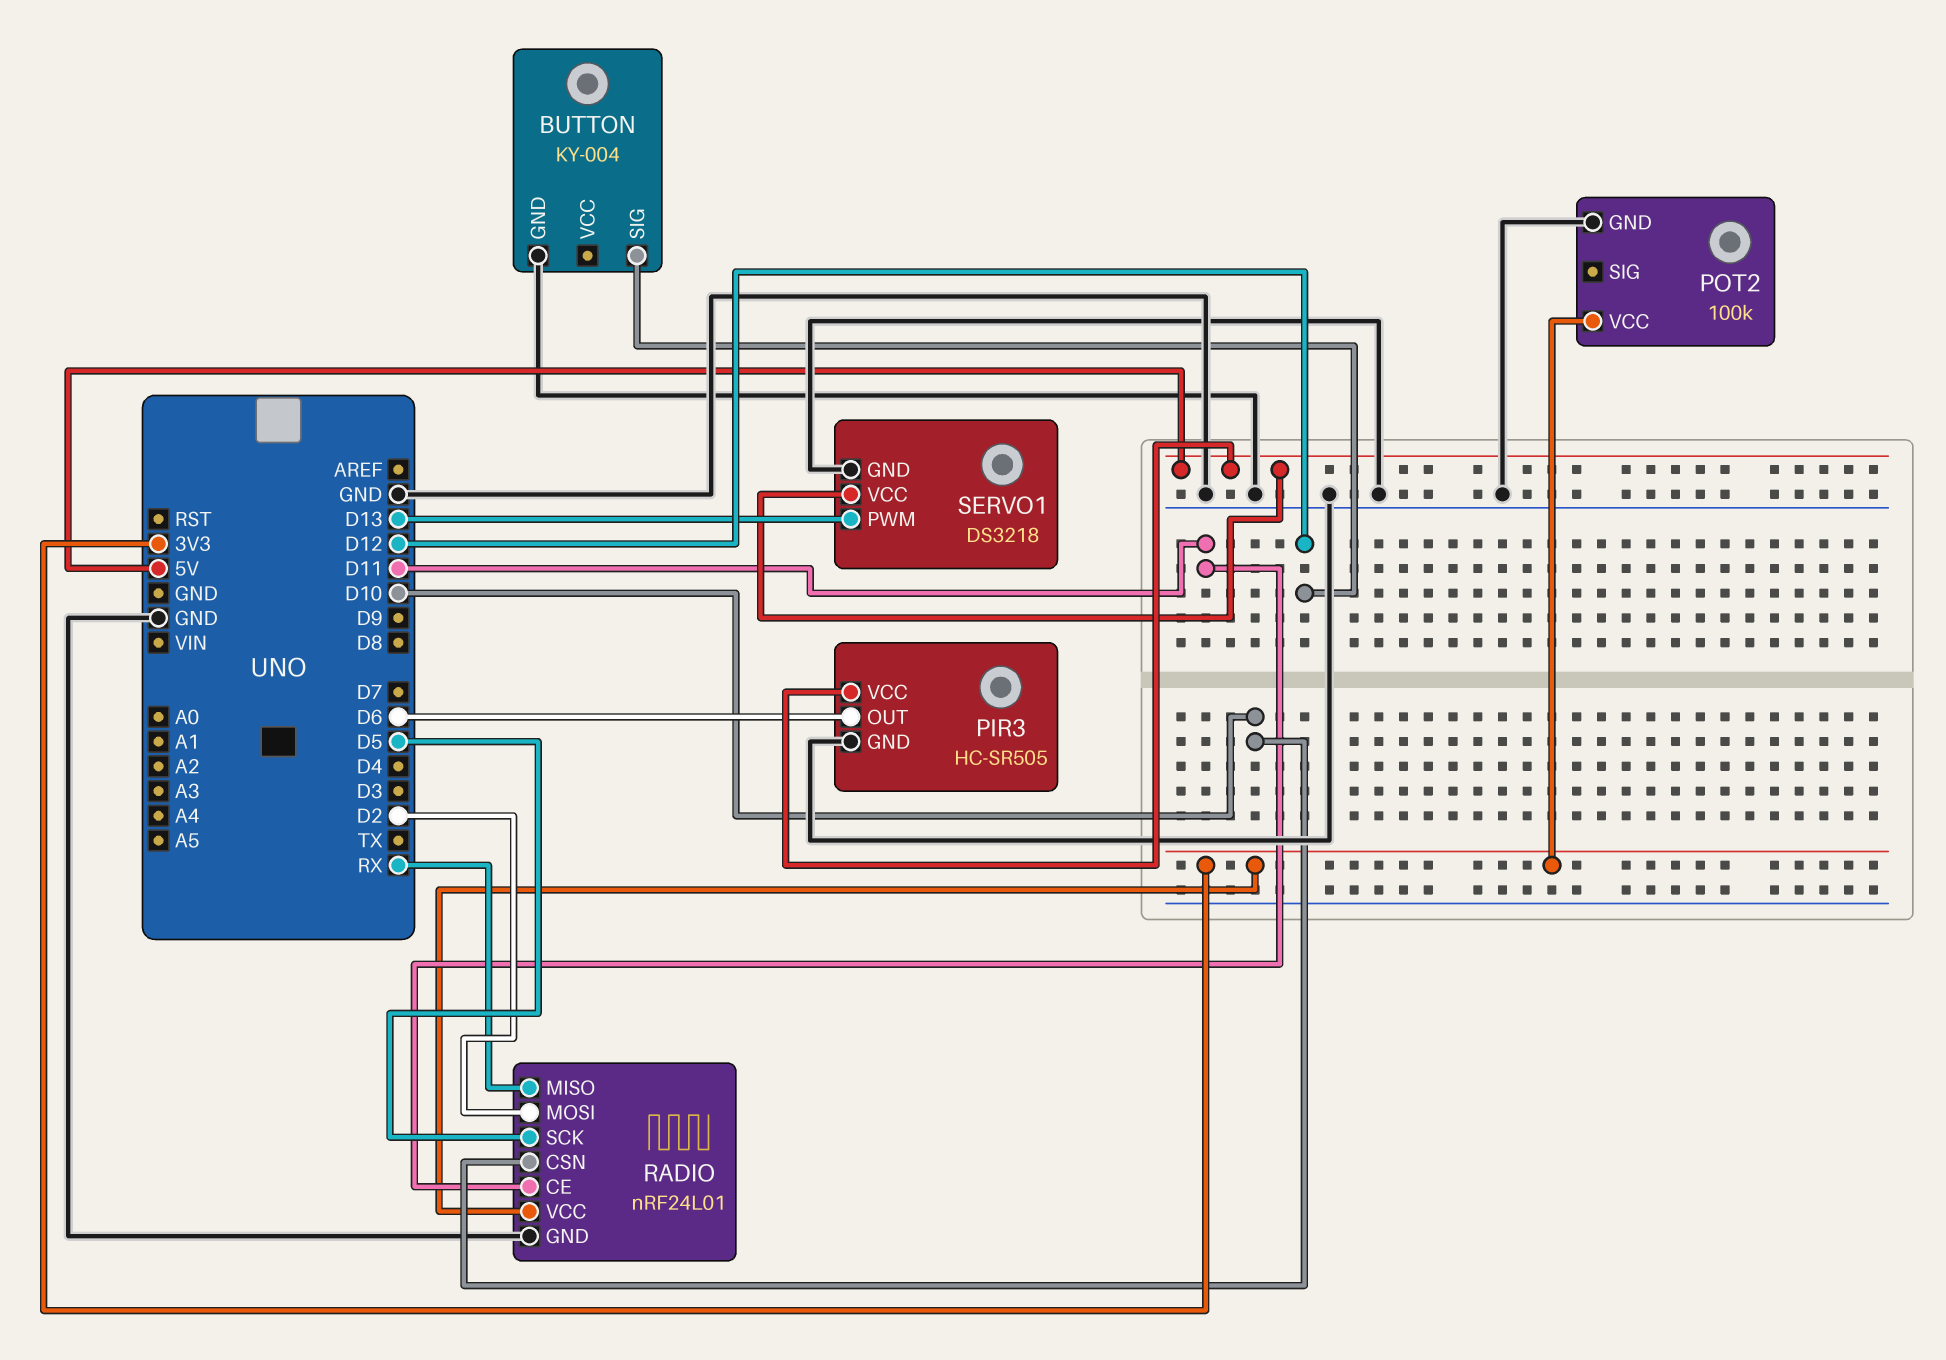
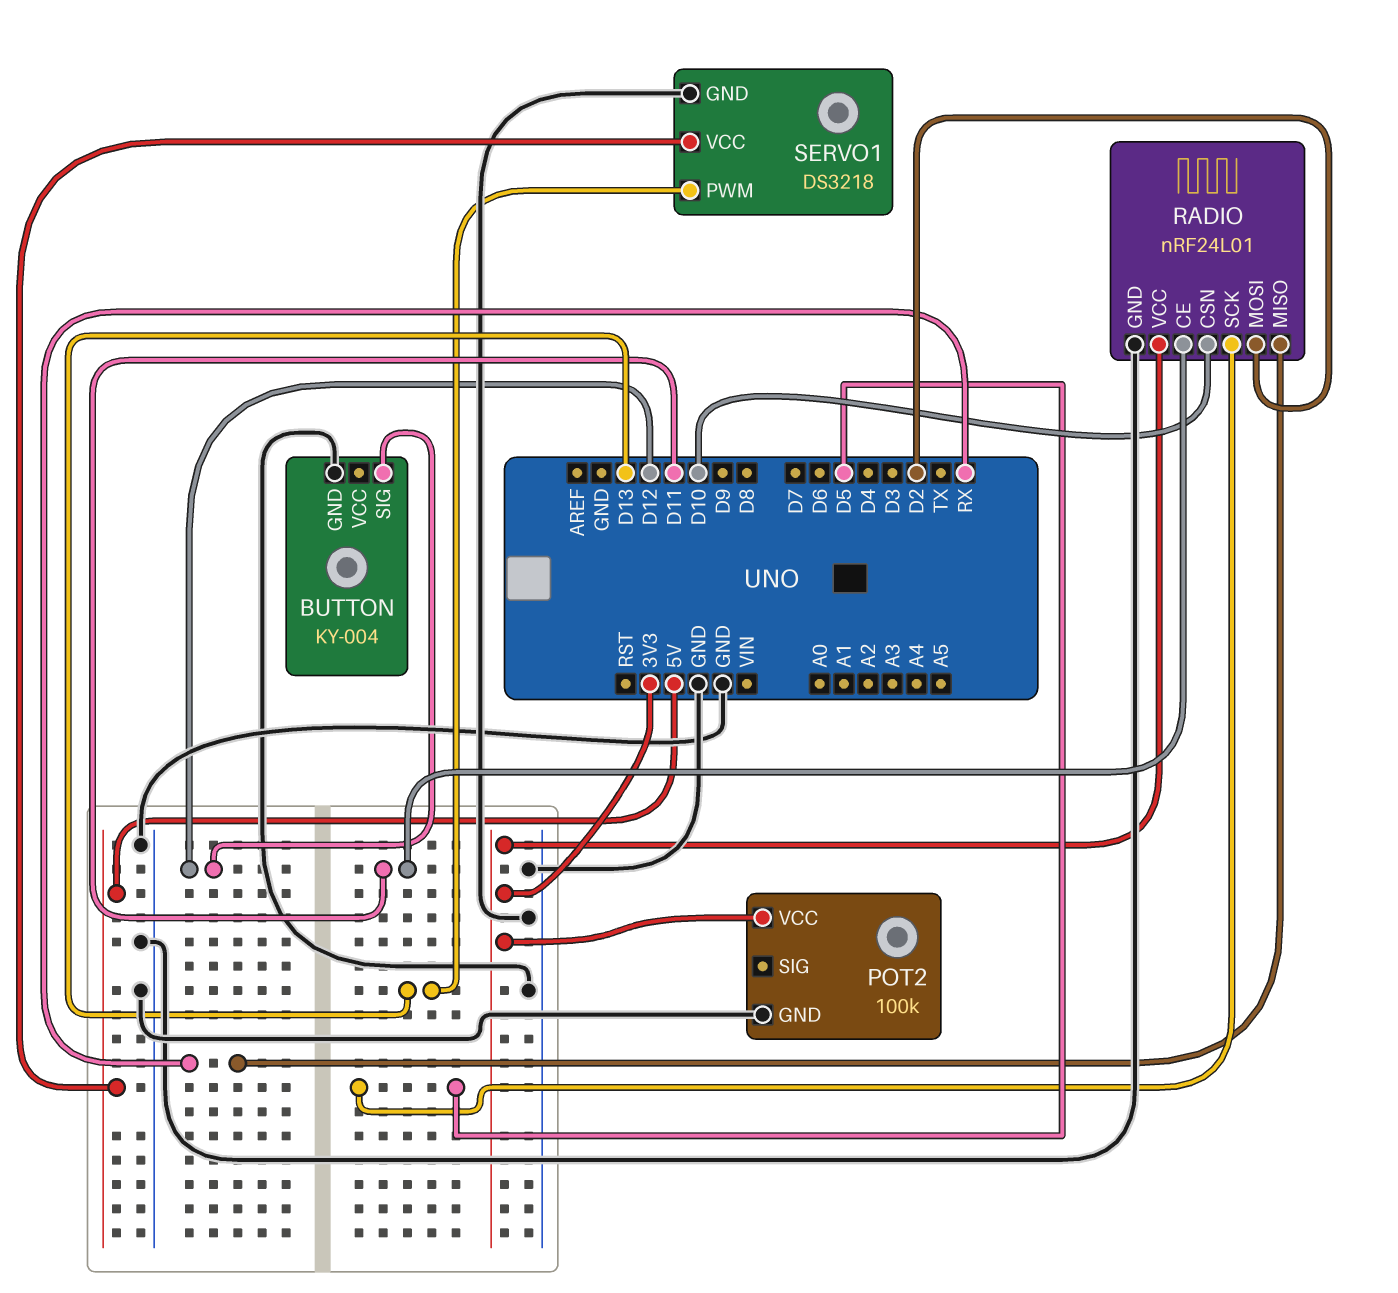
PIR3: HC-SR505 -> none
PIR3 pin GND: GND -> none
PIR3 pin OUT: D6 -> none
PIR3 pin VCC: 5V -> none

